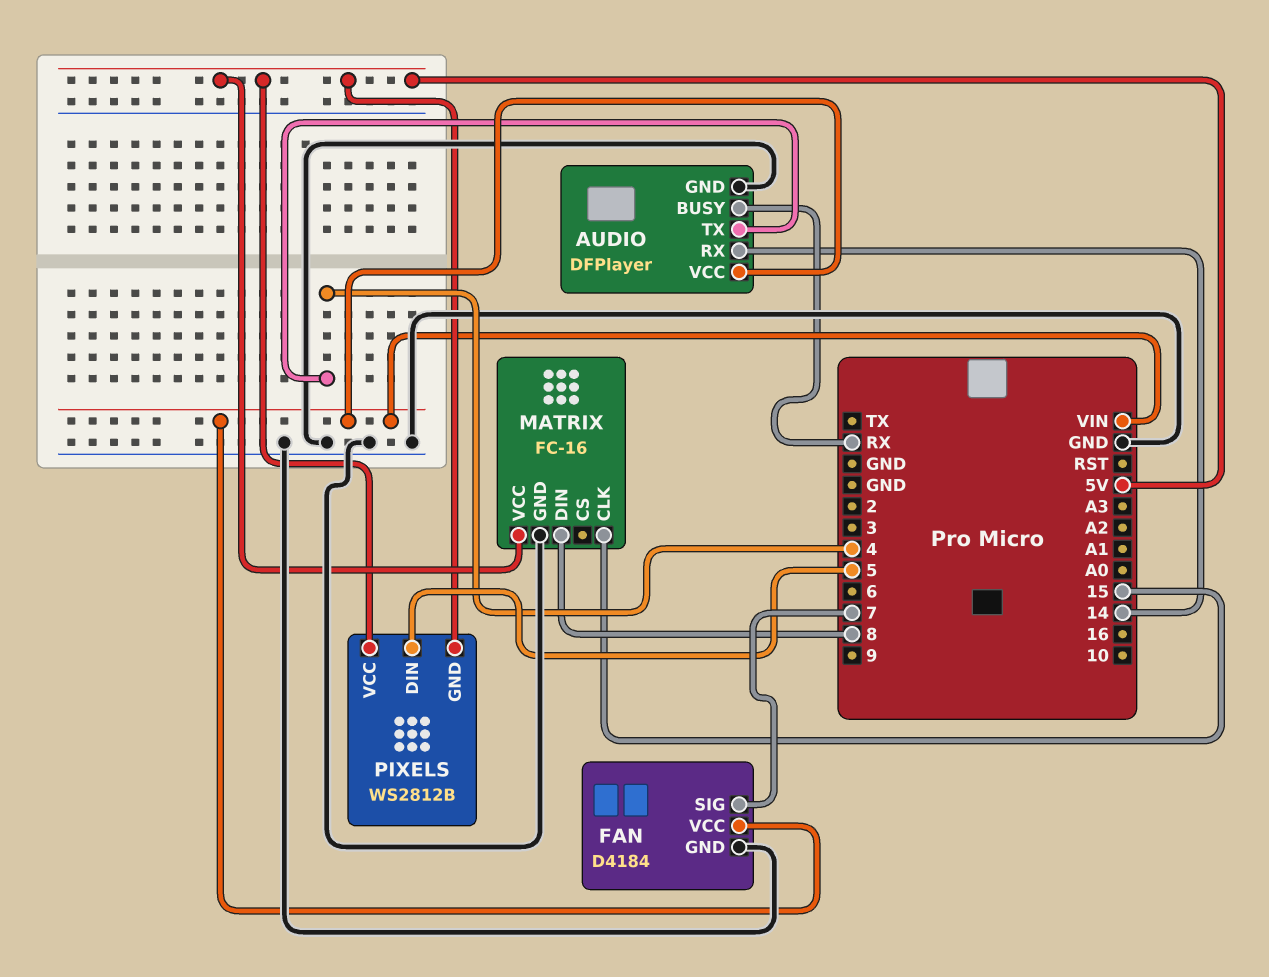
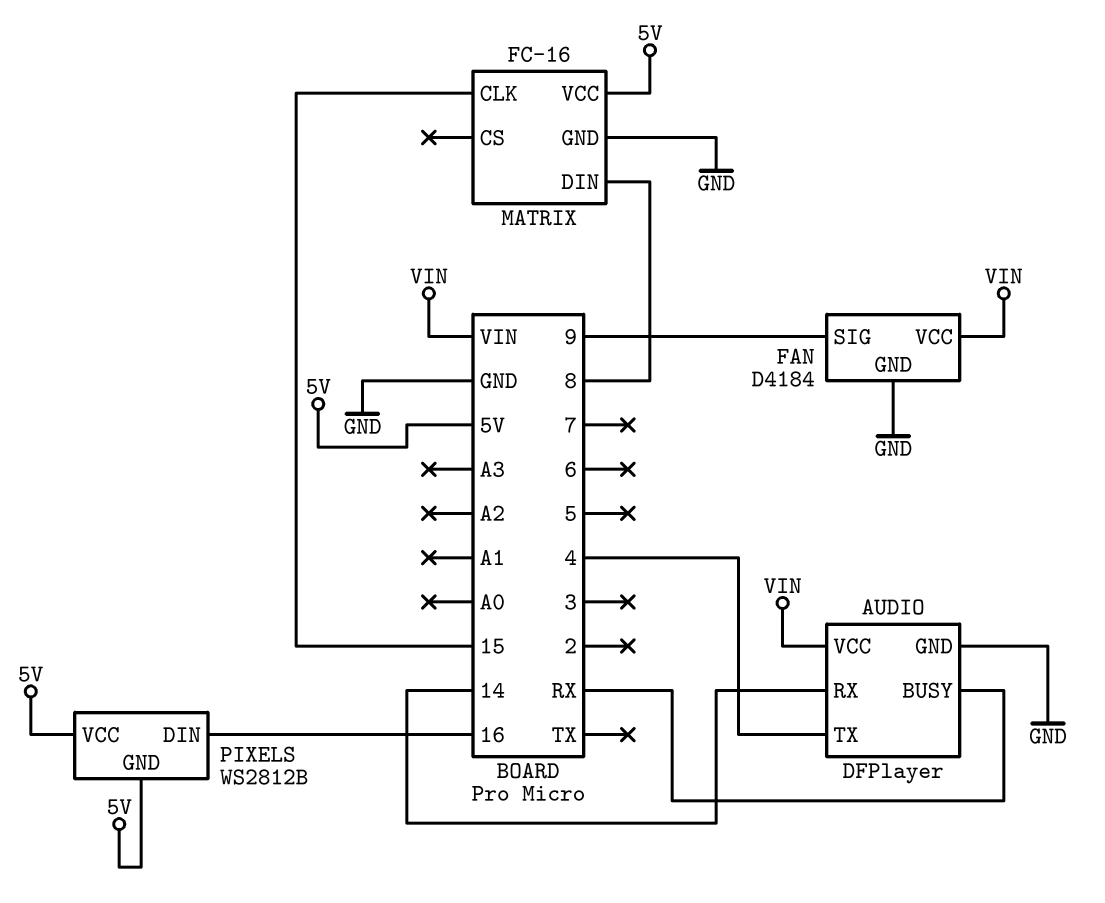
FAN pin SIG: 7 -> 9
PIXELS pin DIN: 5 -> 16

